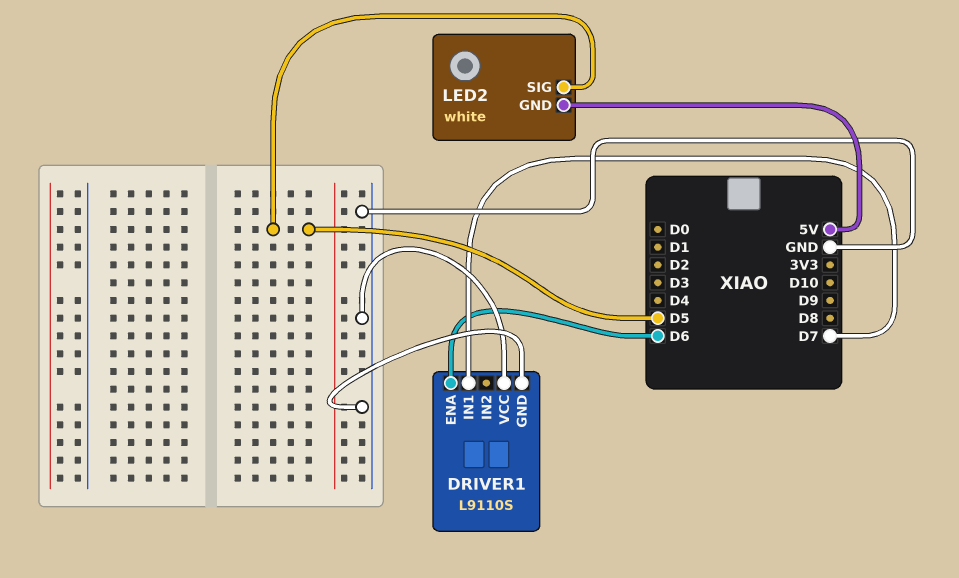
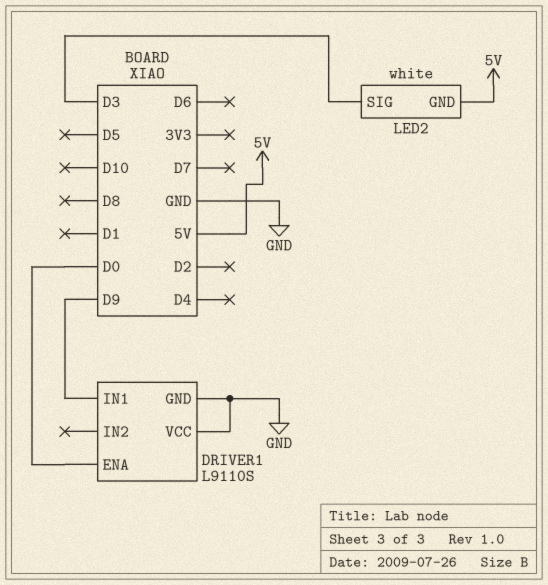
DRIVER1 pin ENA: D6 -> D0
DRIVER1 pin IN1: D7 -> D9
LED2 pin SIG: D5 -> D3

